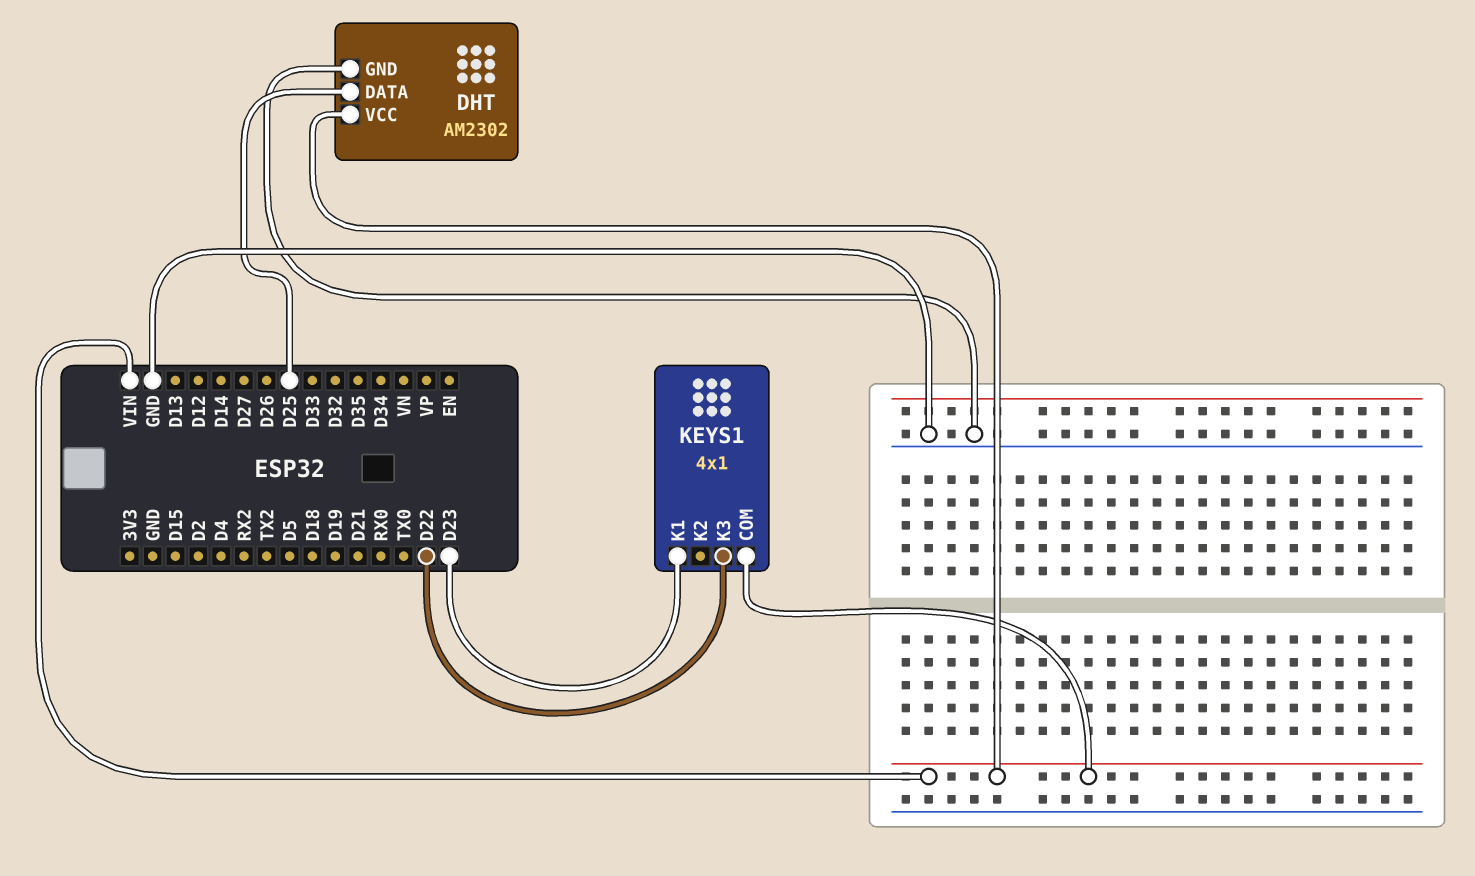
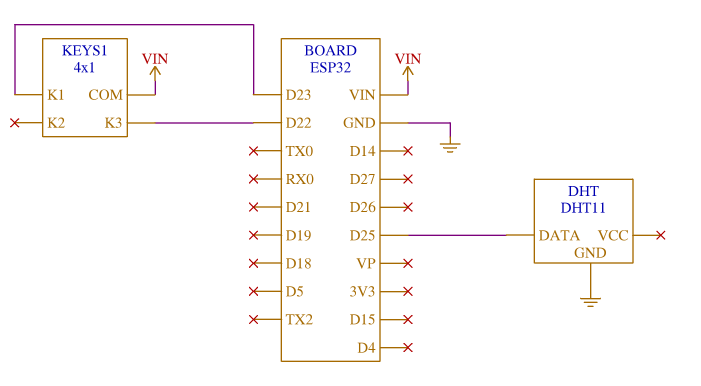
DHT: AM2302 -> DHT11
DHT pin VCC: VIN -> none

